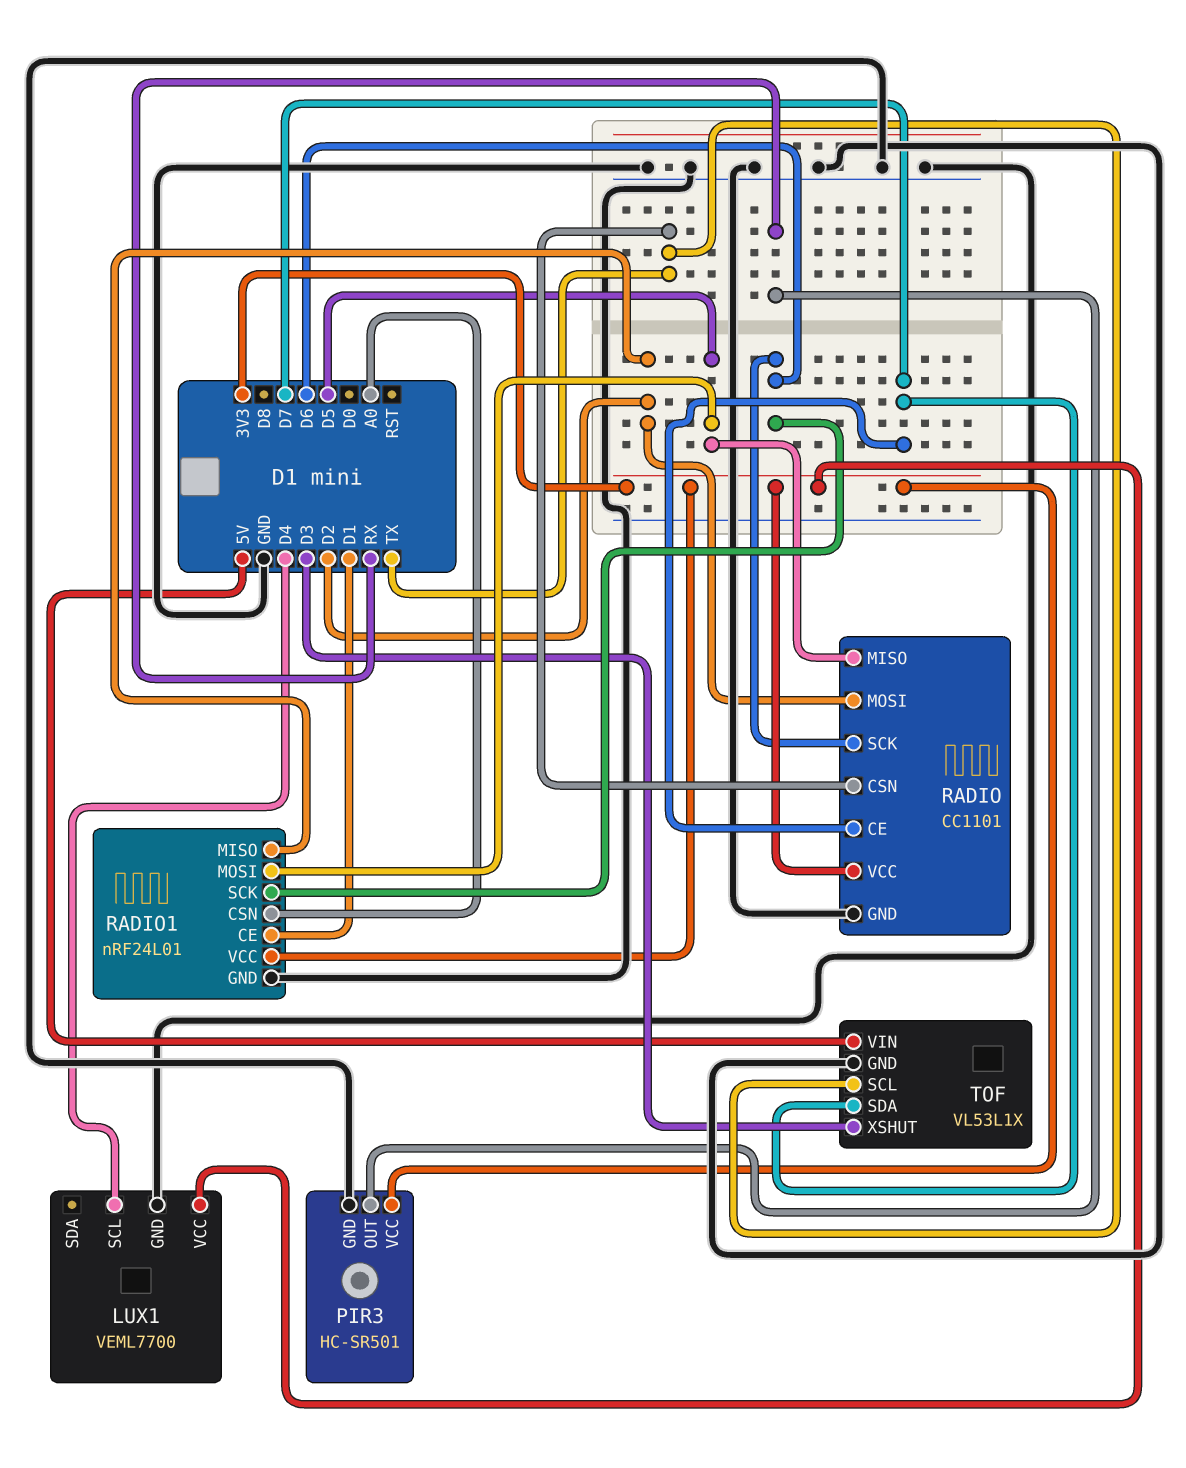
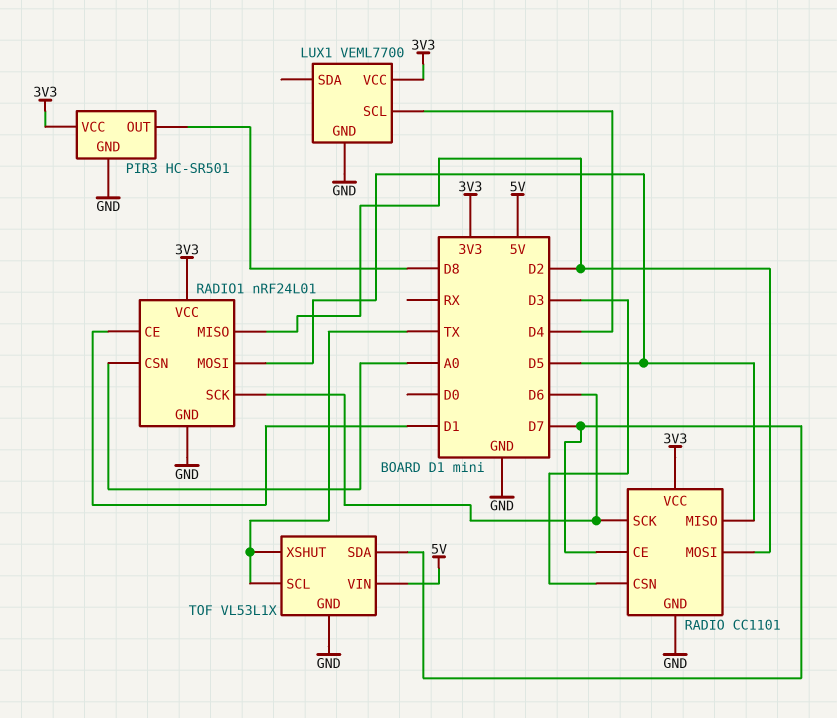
PIR3 pin OUT: RX -> D8
RADIO pin CSN: TX -> D3
TOF pin XSHUT: D3 -> TX

